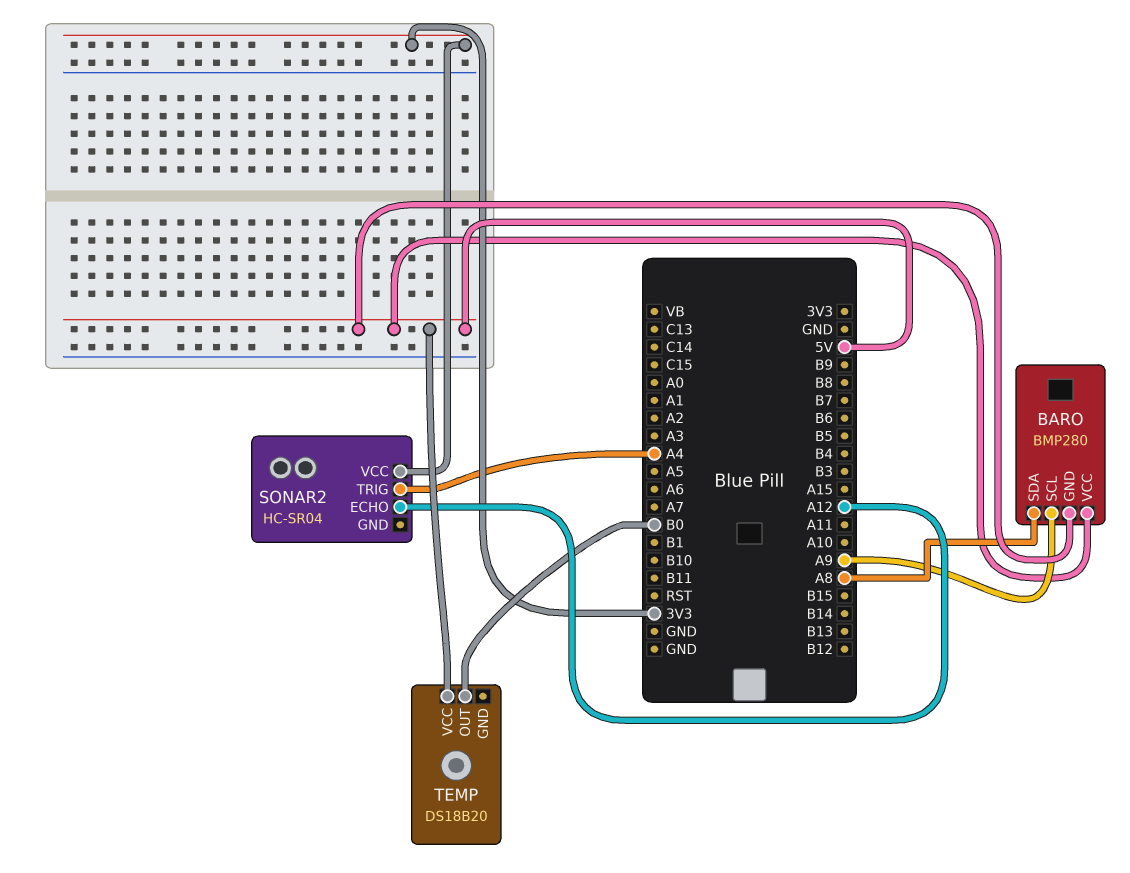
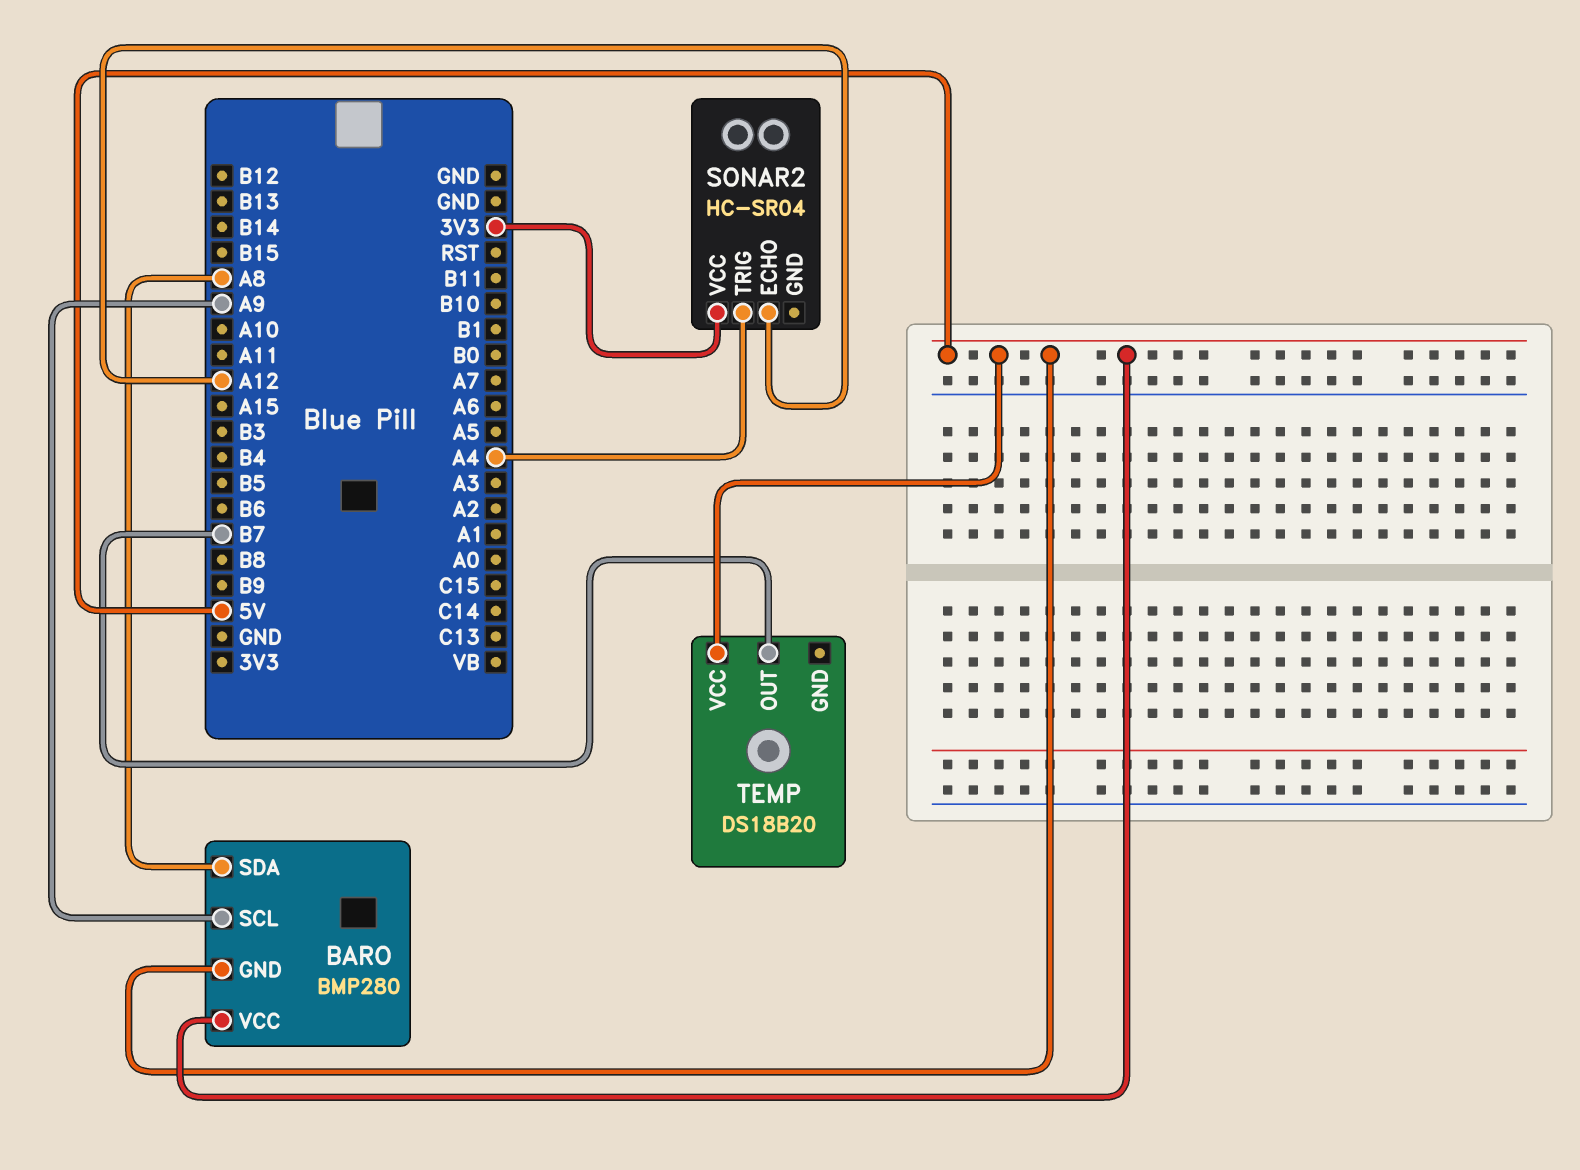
TEMP pin OUT: B0 -> B7

